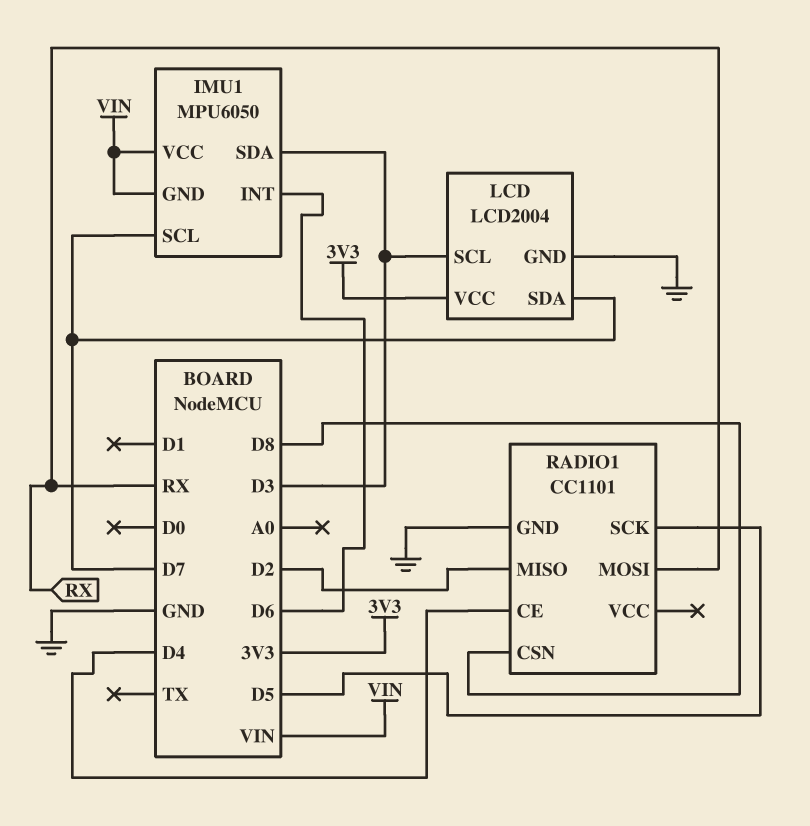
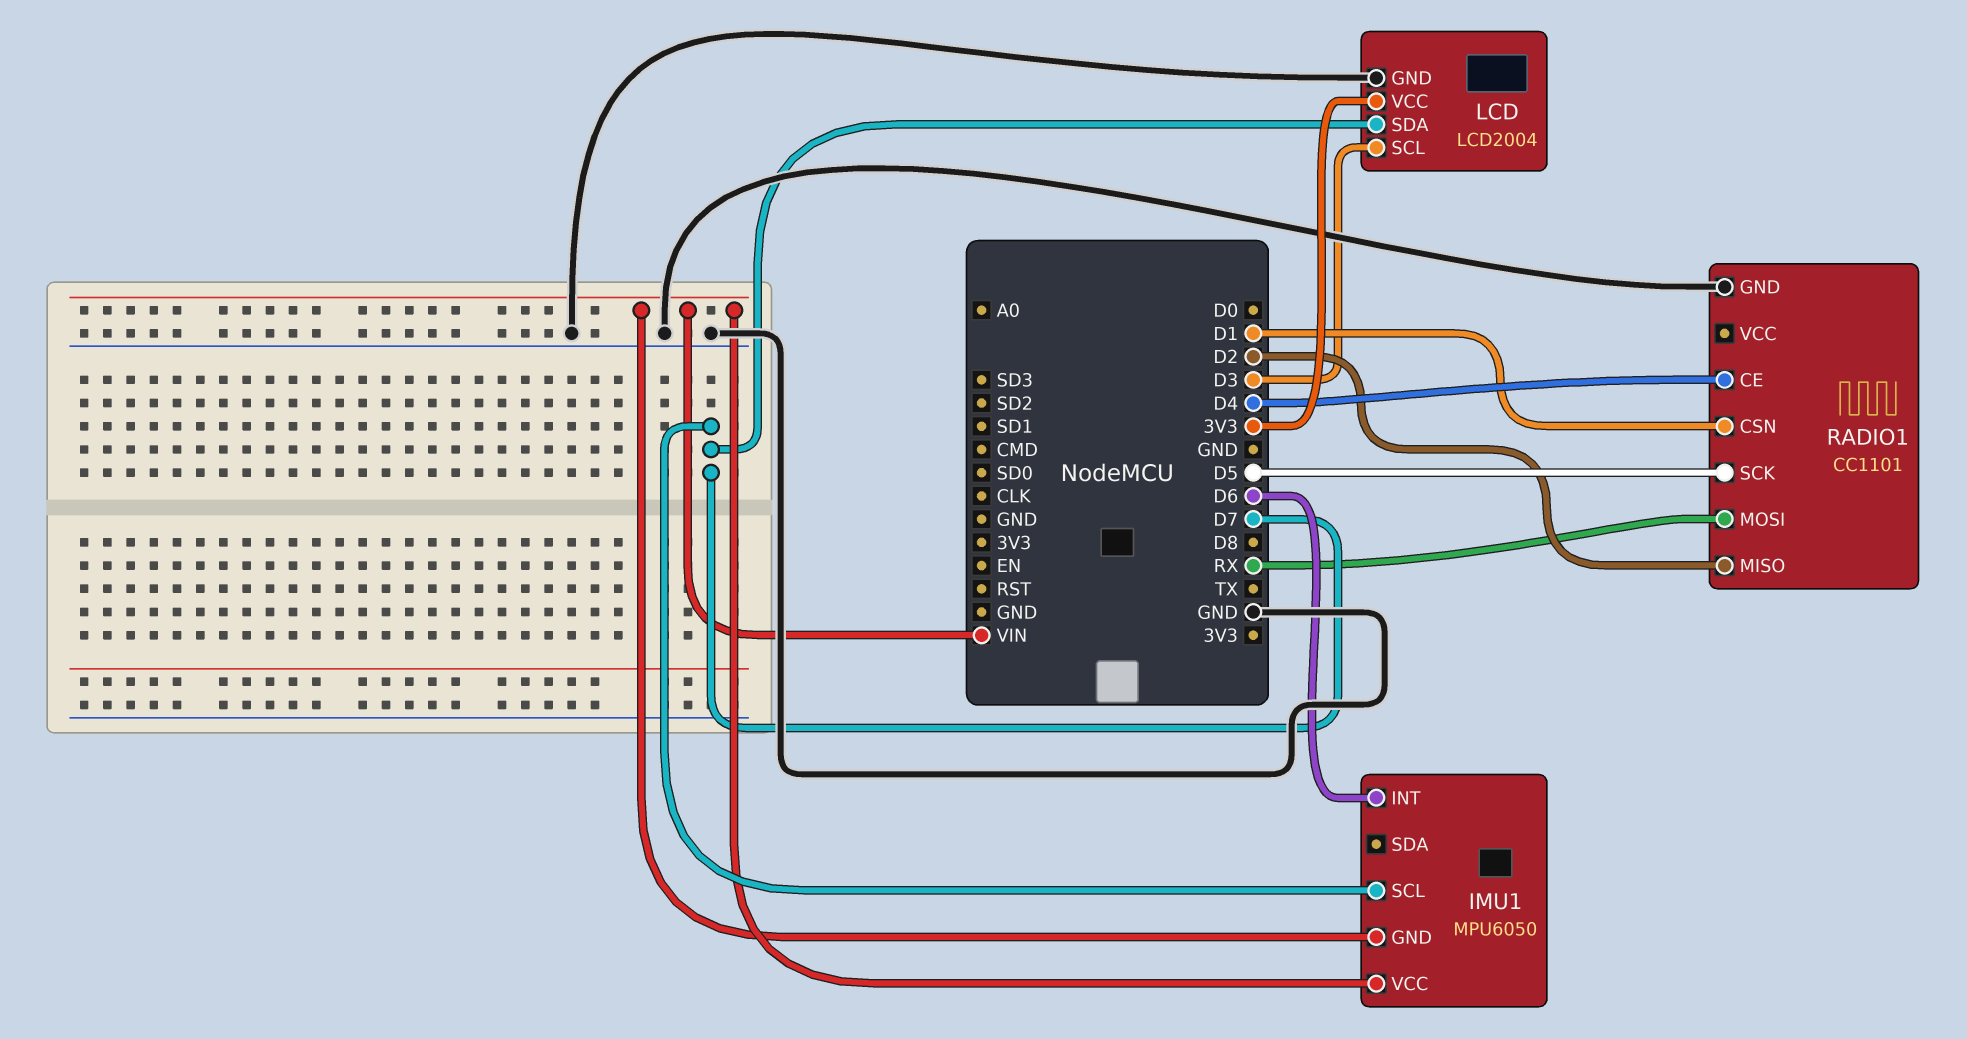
IMU1 pin SDA: D3 -> none
RADIO1 pin CSN: D8 -> D1

